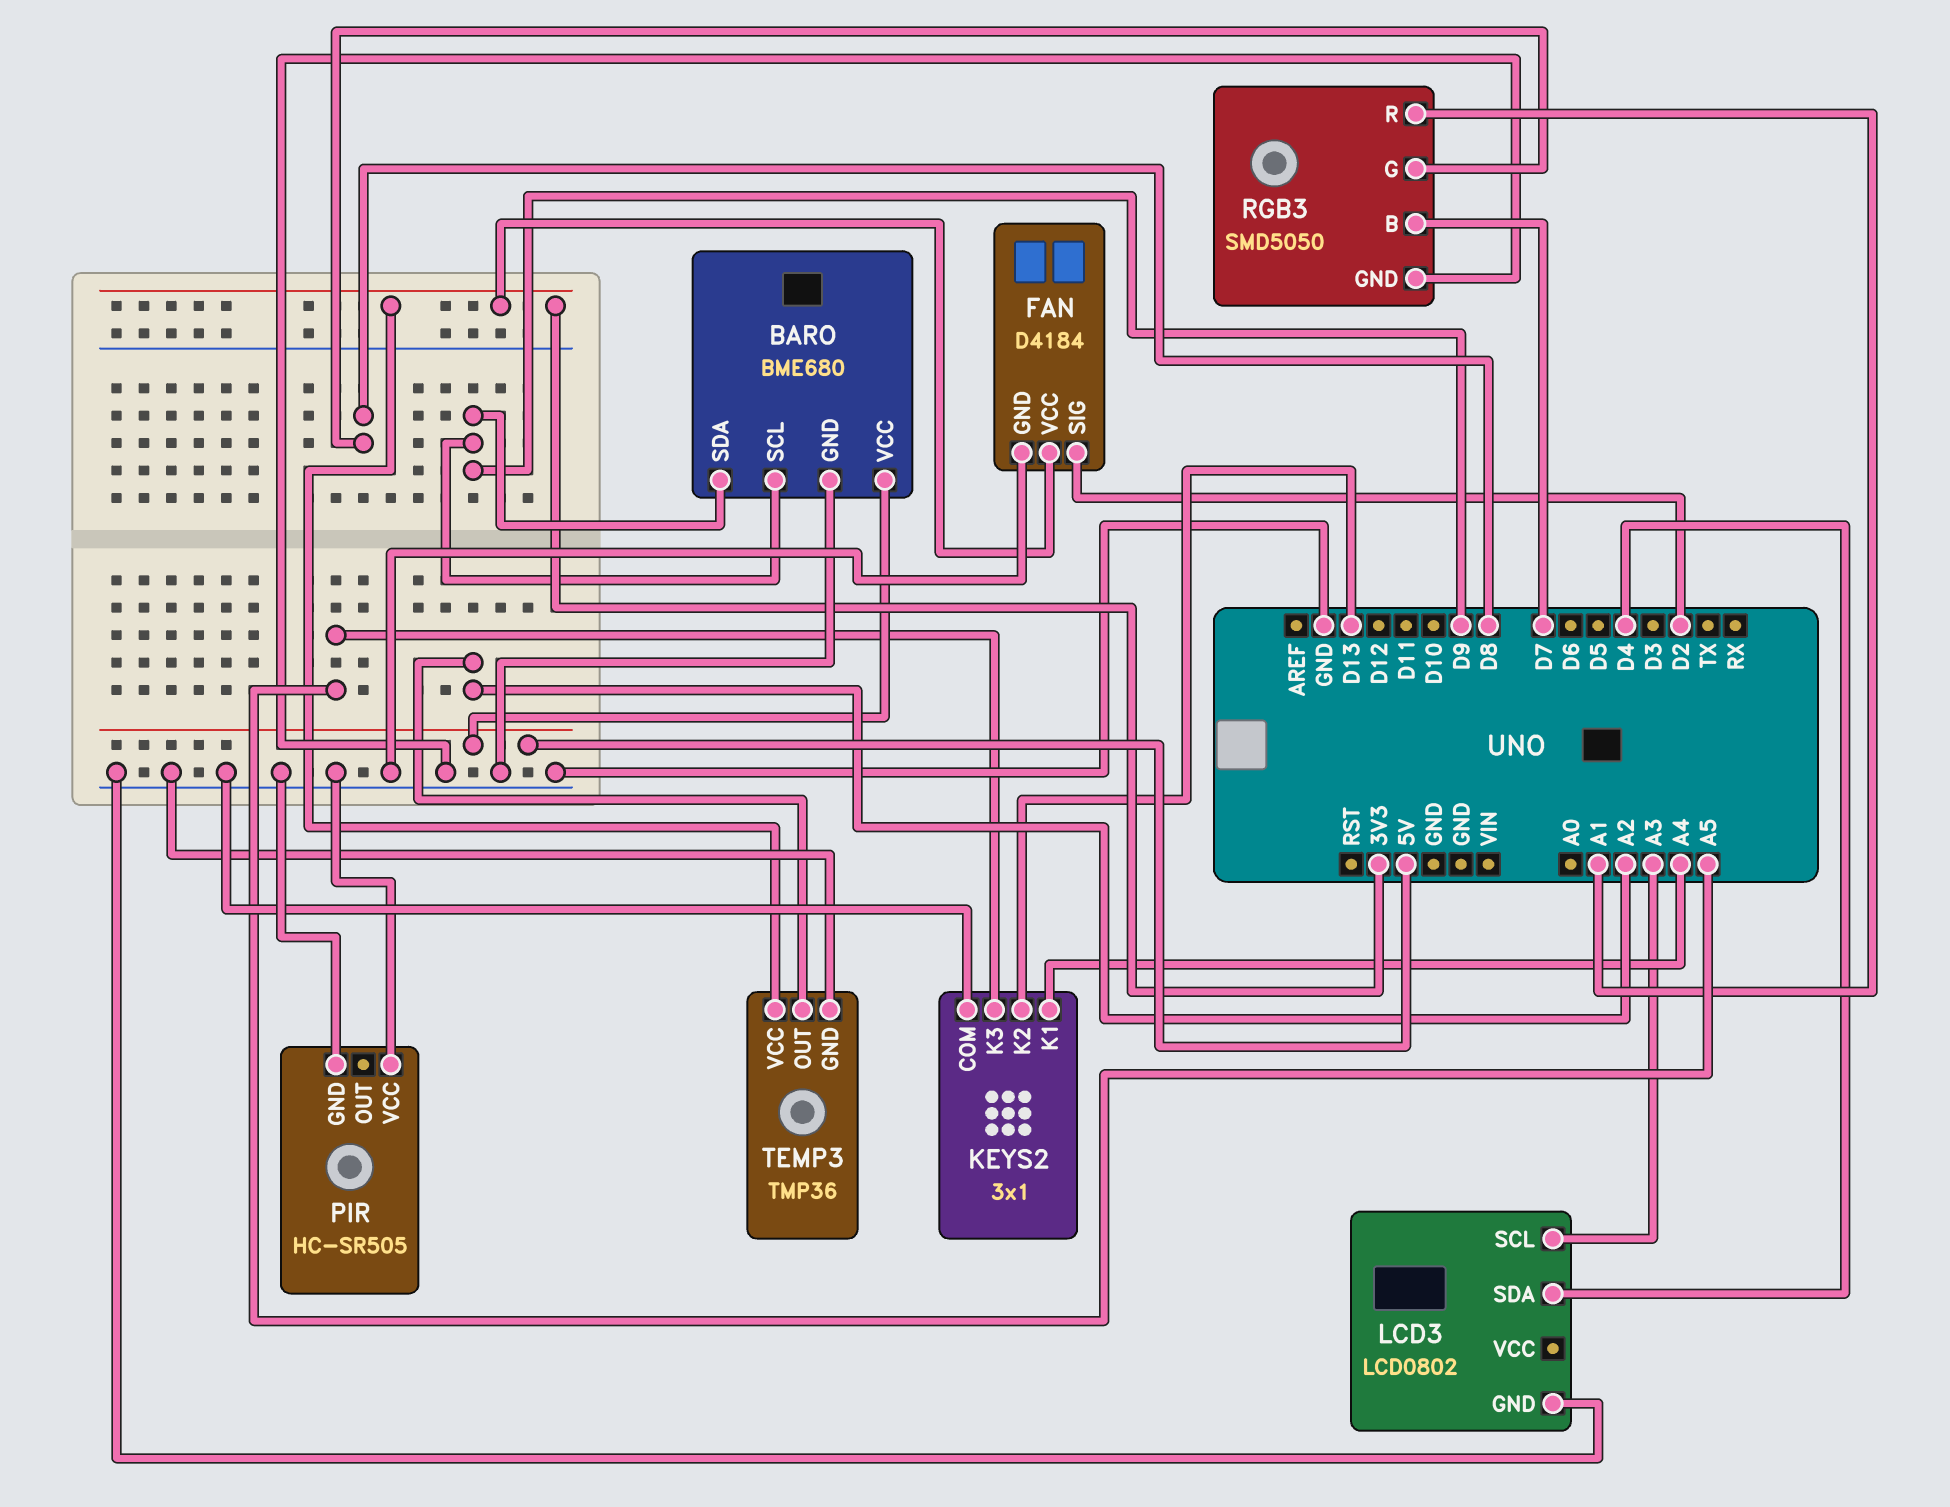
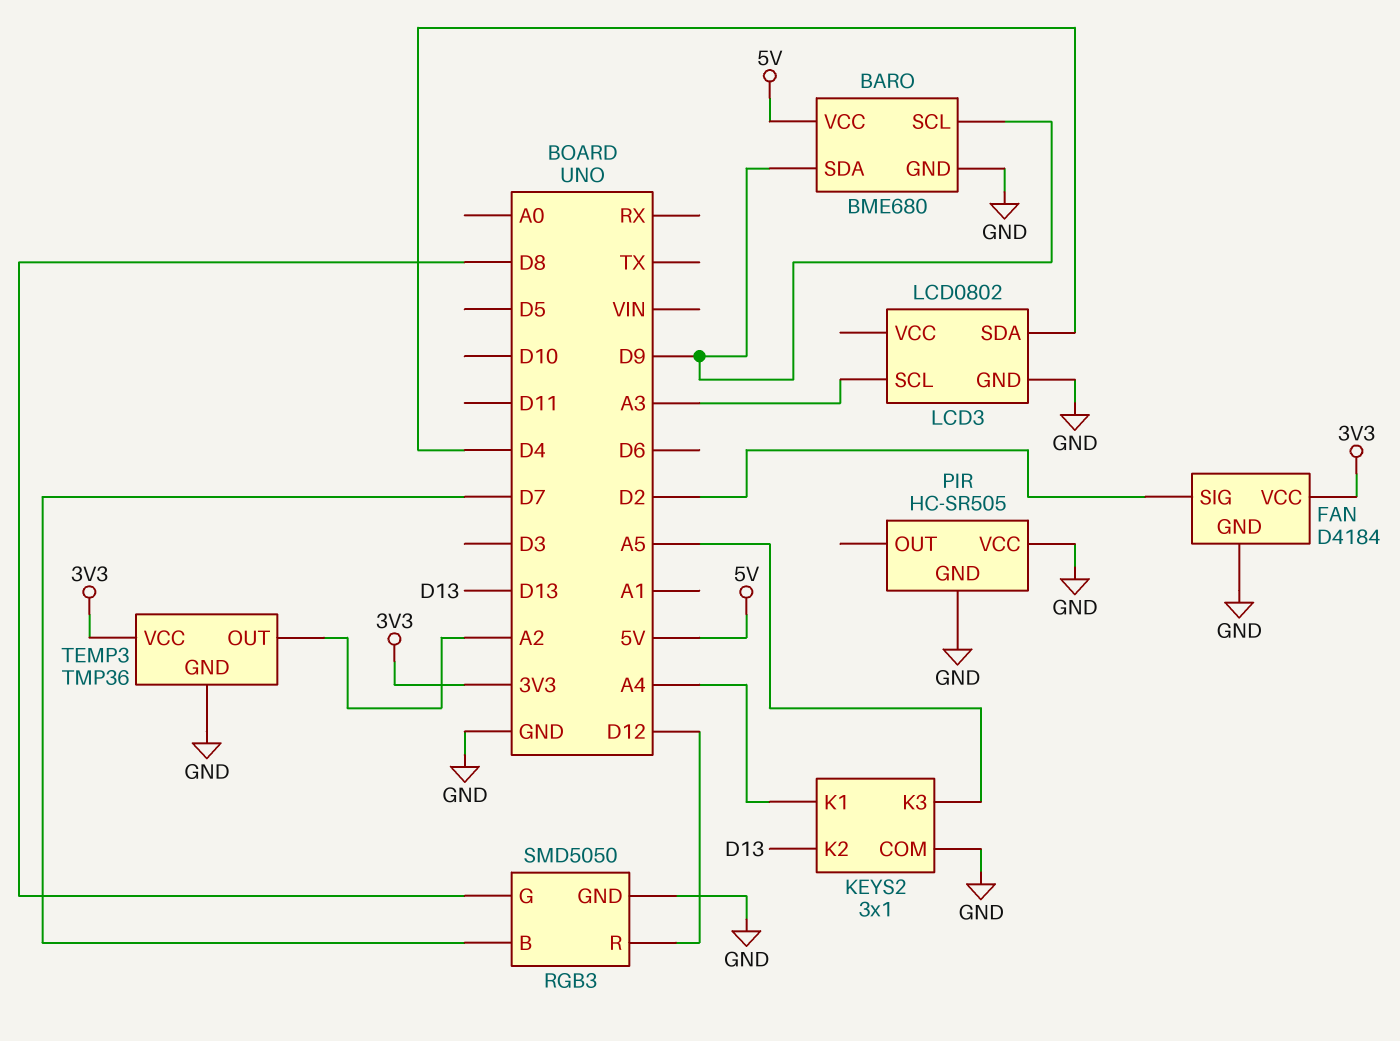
RGB3 pin R: A1 -> D12

